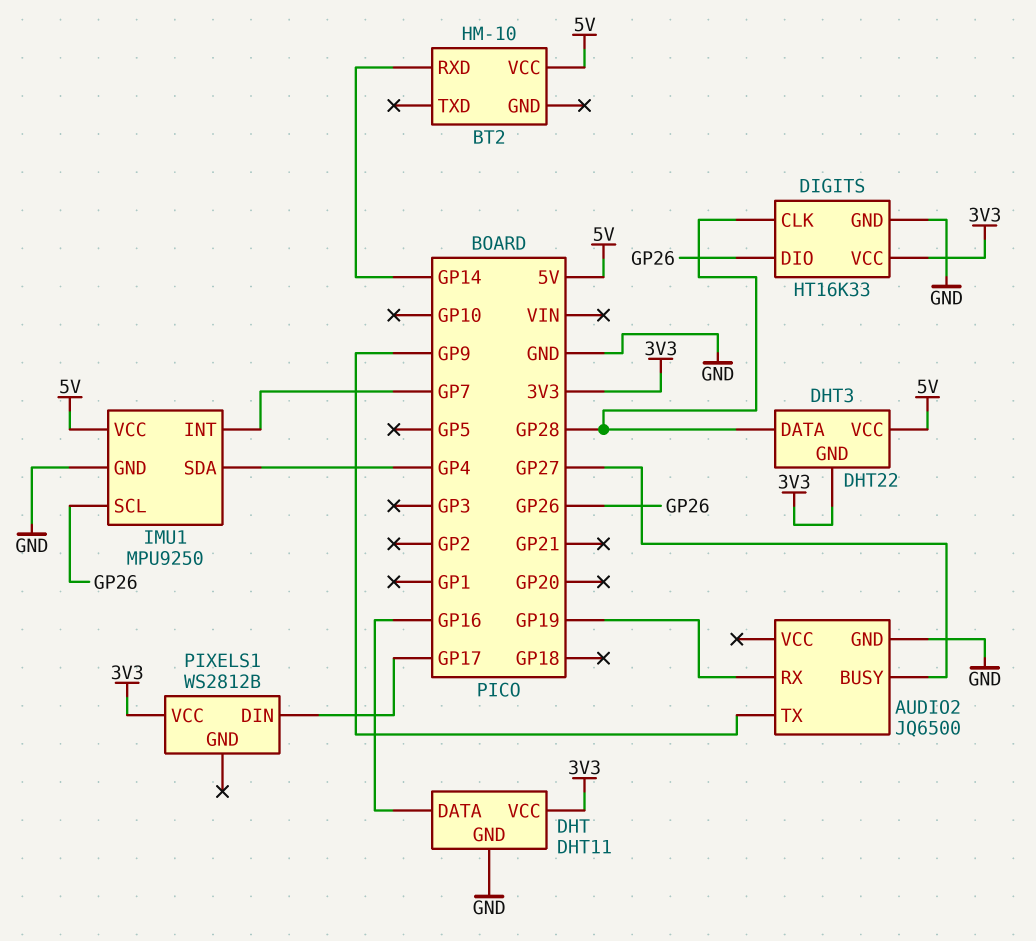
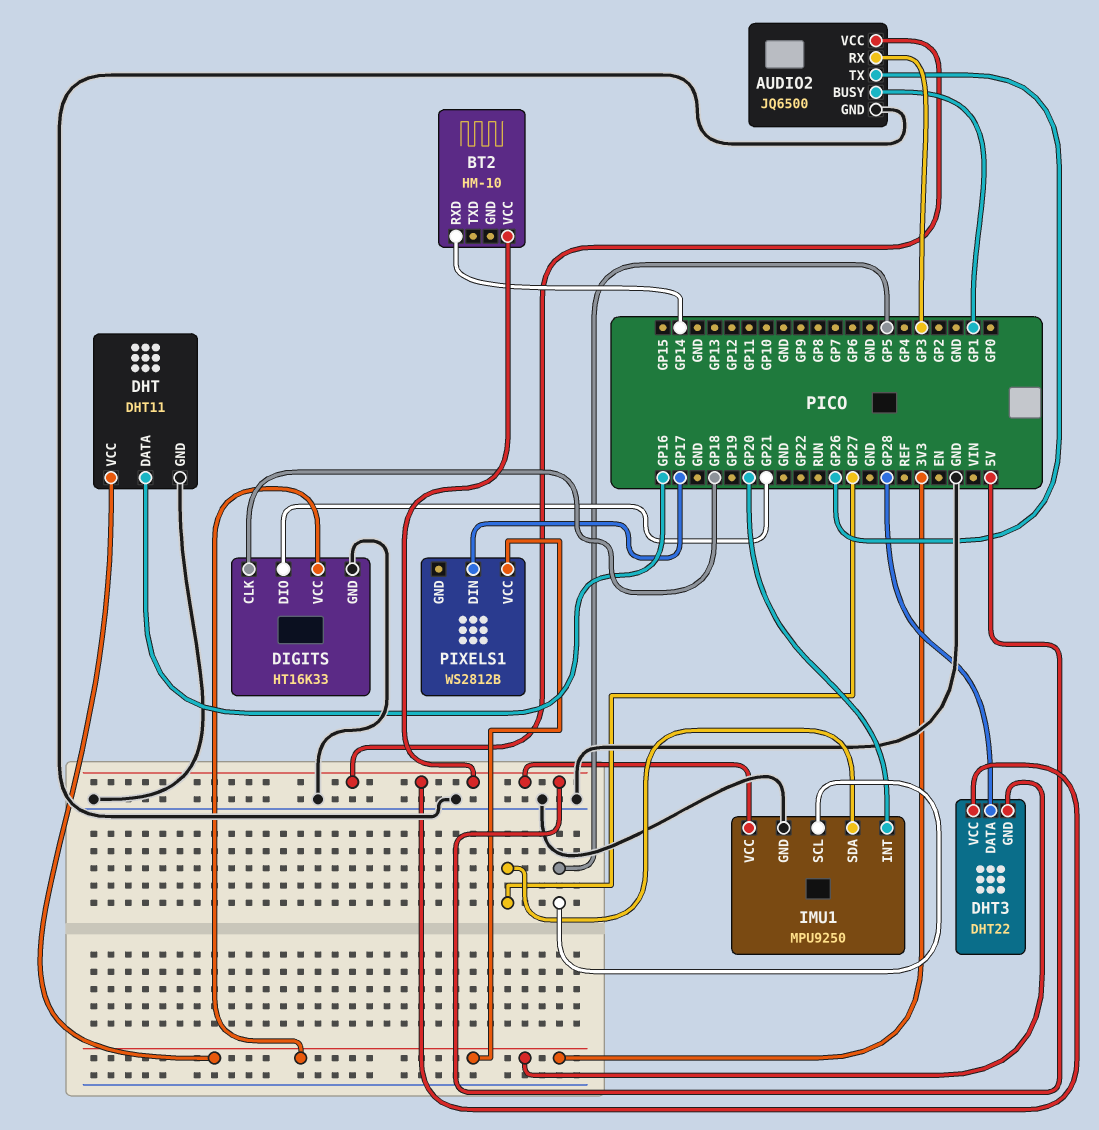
AUDIO2 pin BUSY: GP27 -> GP1
AUDIO2 pin RX: GP19 -> GP3
AUDIO2 pin TX: GP9 -> GP26
AUDIO2 pin VCC: none -> 5V
DIGITS pin CLK: GP28 -> GP18
DIGITS pin DIO: GP26 -> GP21
IMU1 pin INT: GP7 -> GP20
IMU1 pin SCL: GP26 -> GP5
IMU1 pin SDA: GP4 -> GP27

